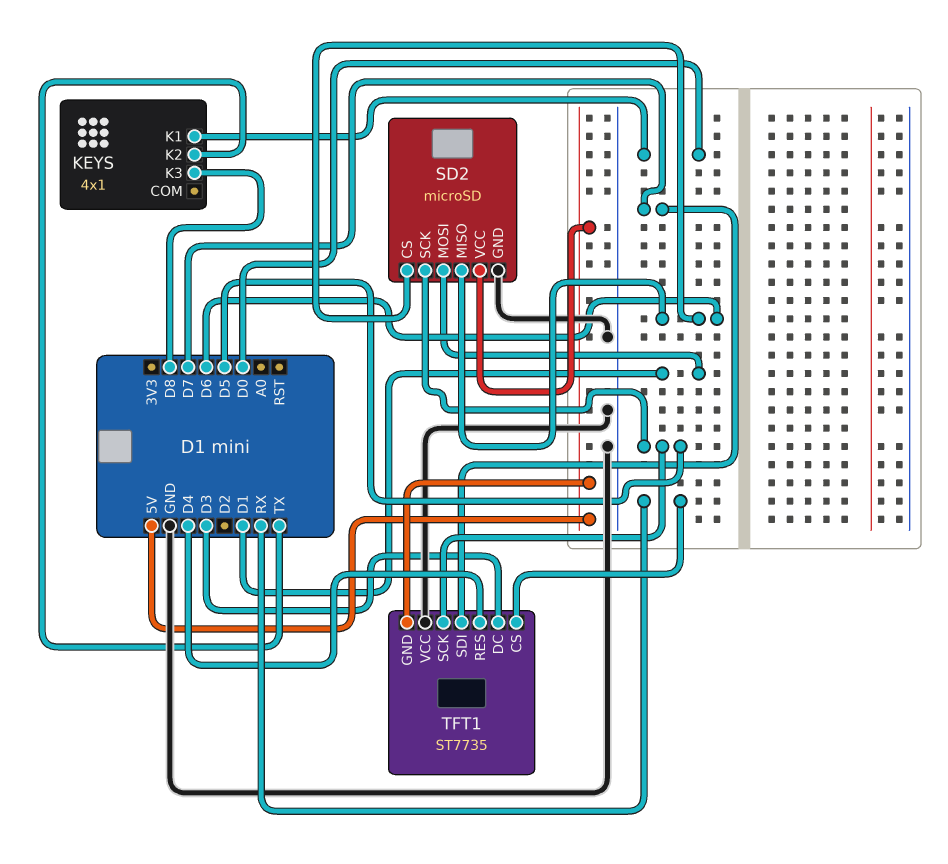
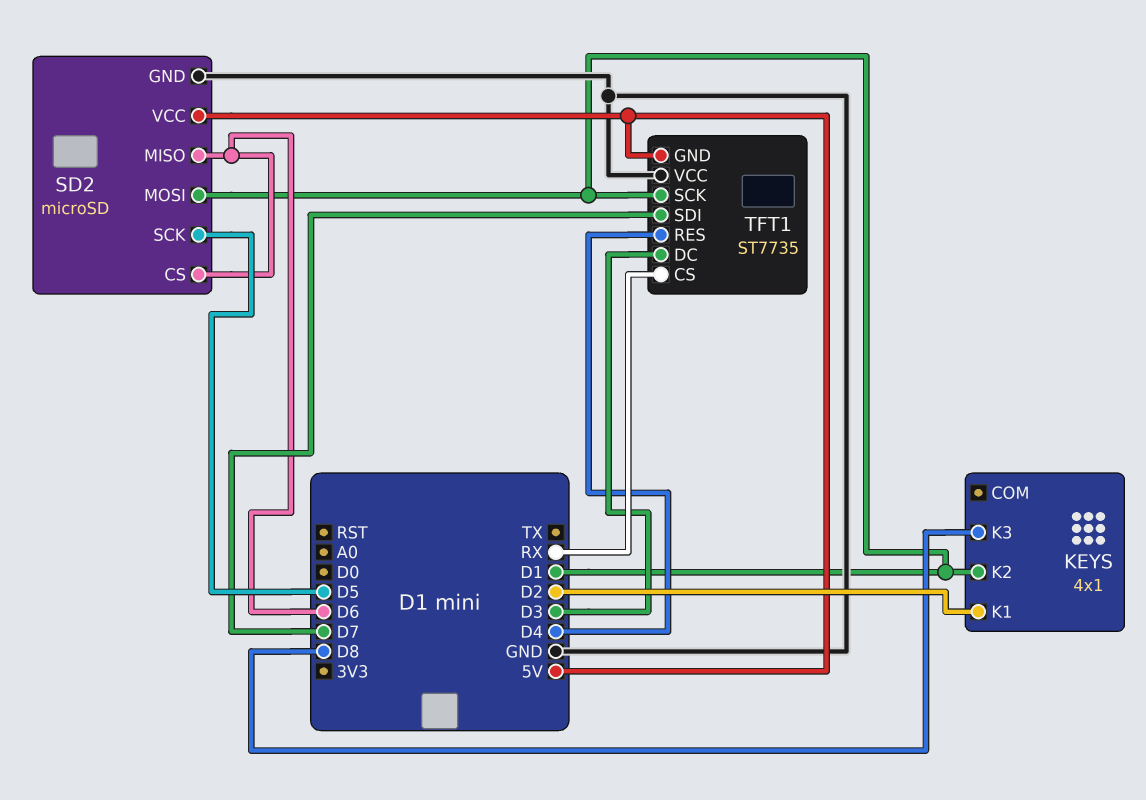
KEYS pin K1: D0 -> D2
KEYS pin K2: TX -> D1
TFT1 pin SCK: D5 -> D1

